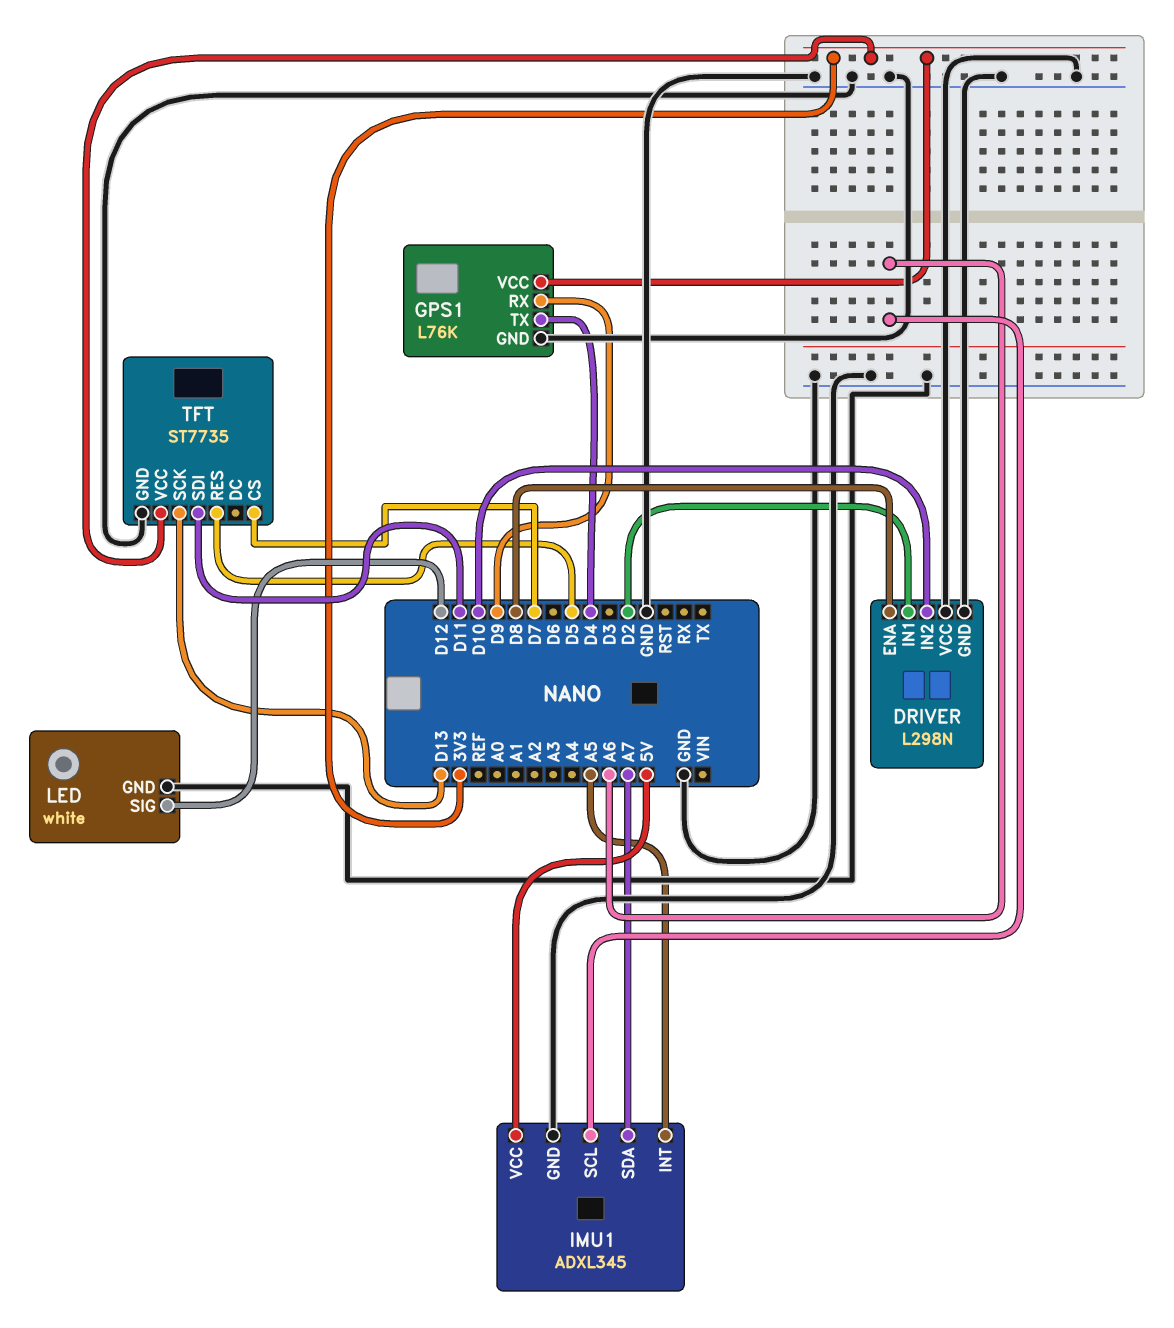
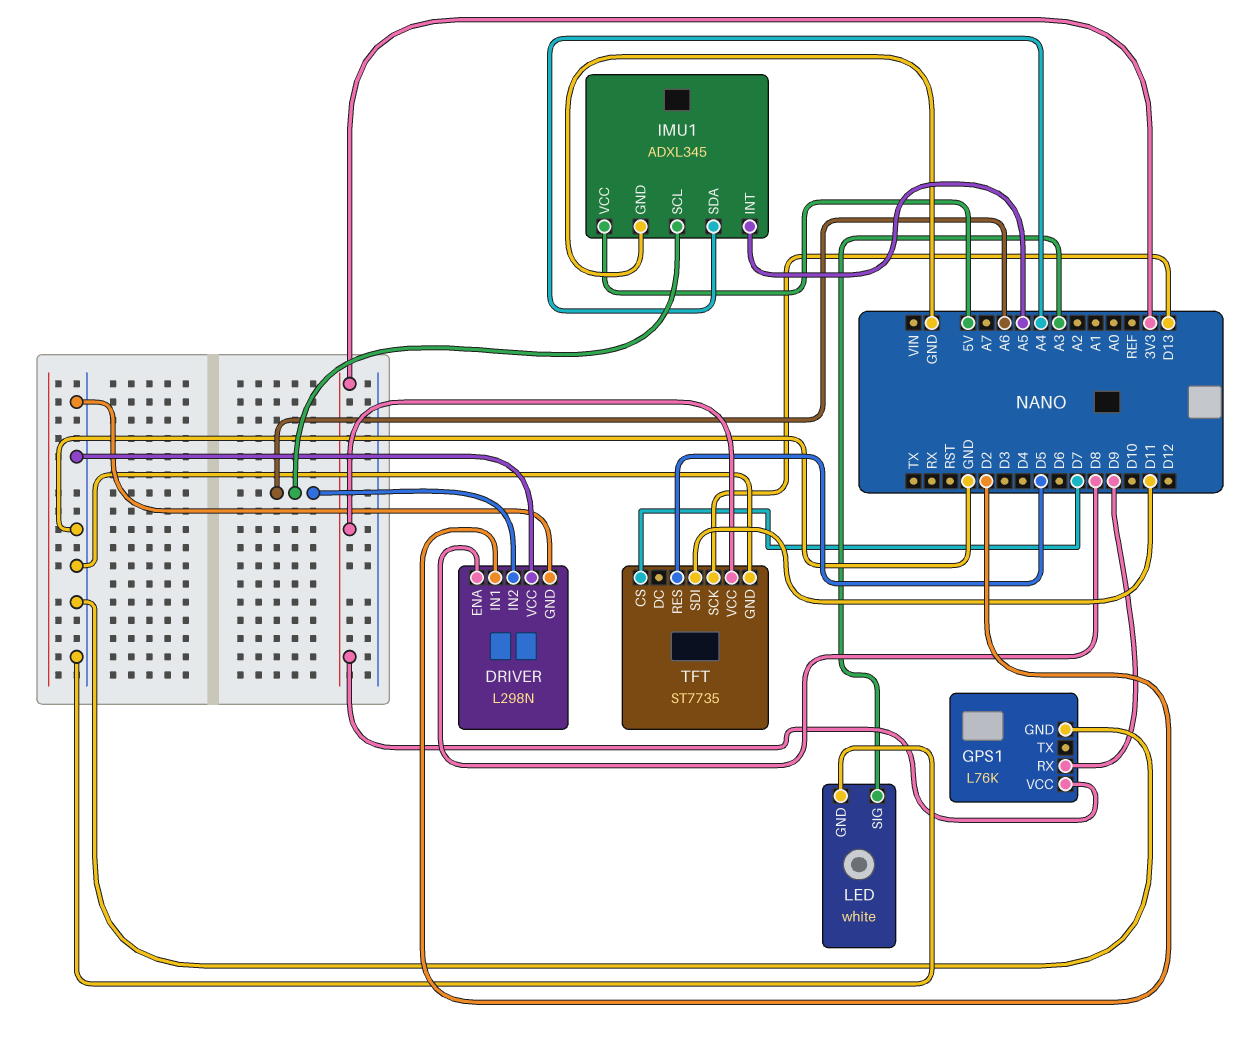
DRIVER pin IN2: D10 -> A6
GPS1 pin TX: D4 -> none
IMU1 pin SDA: A7 -> A4
LED pin SIG: D12 -> A3

